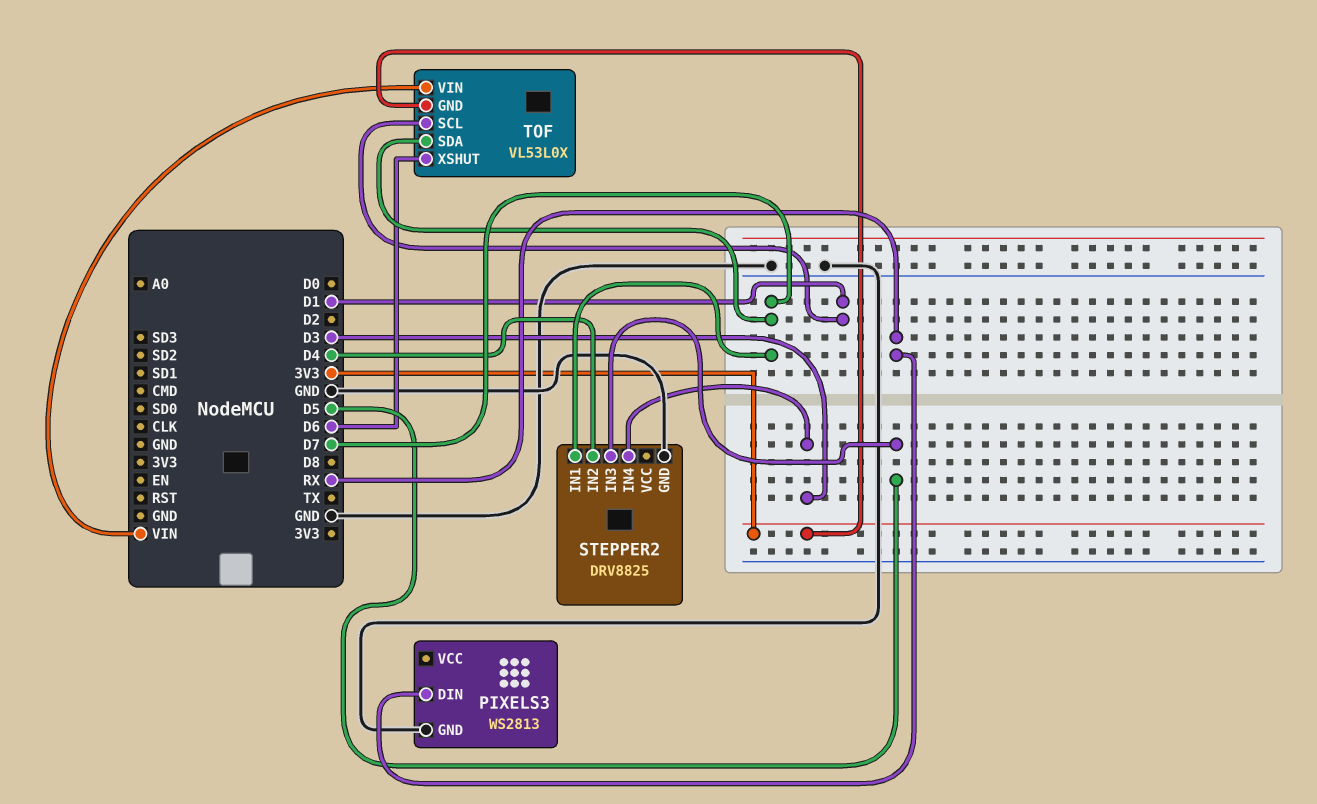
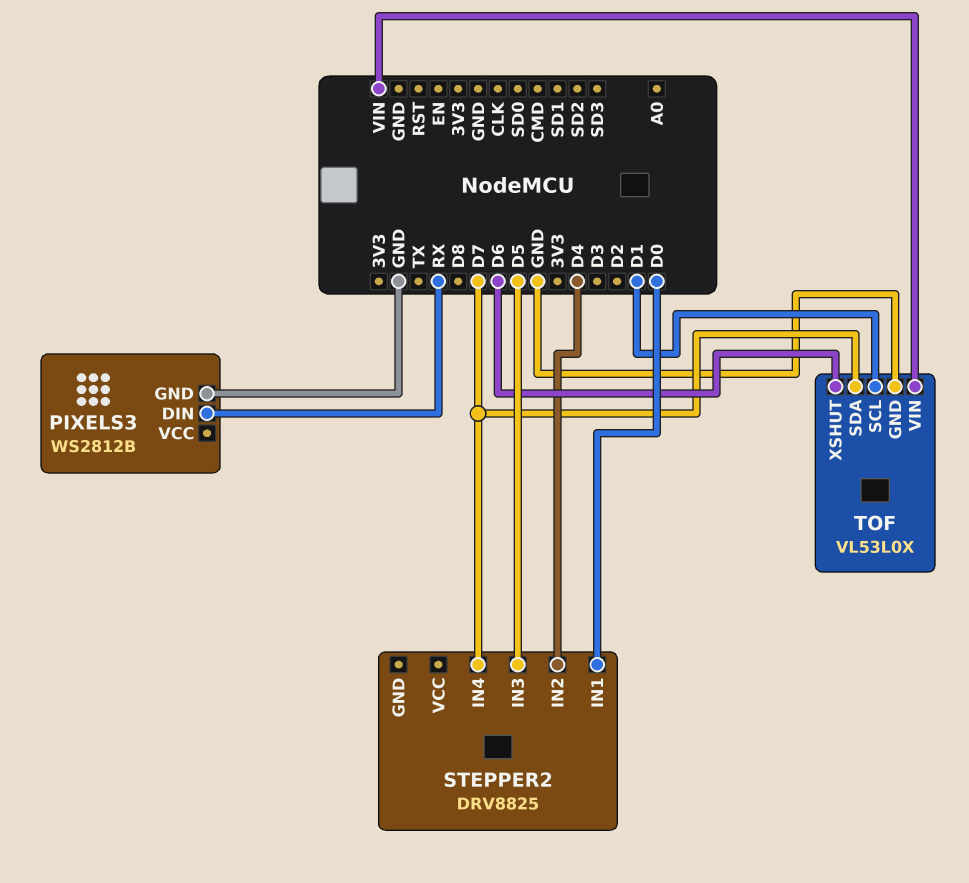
PIXELS3: WS2813 -> WS2812B
STEPPER2 pin GND: GND -> none
STEPPER2 pin IN1: D7 -> D0
STEPPER2 pin IN4: D3 -> D7
TOF pin GND: 3V3 -> GND

